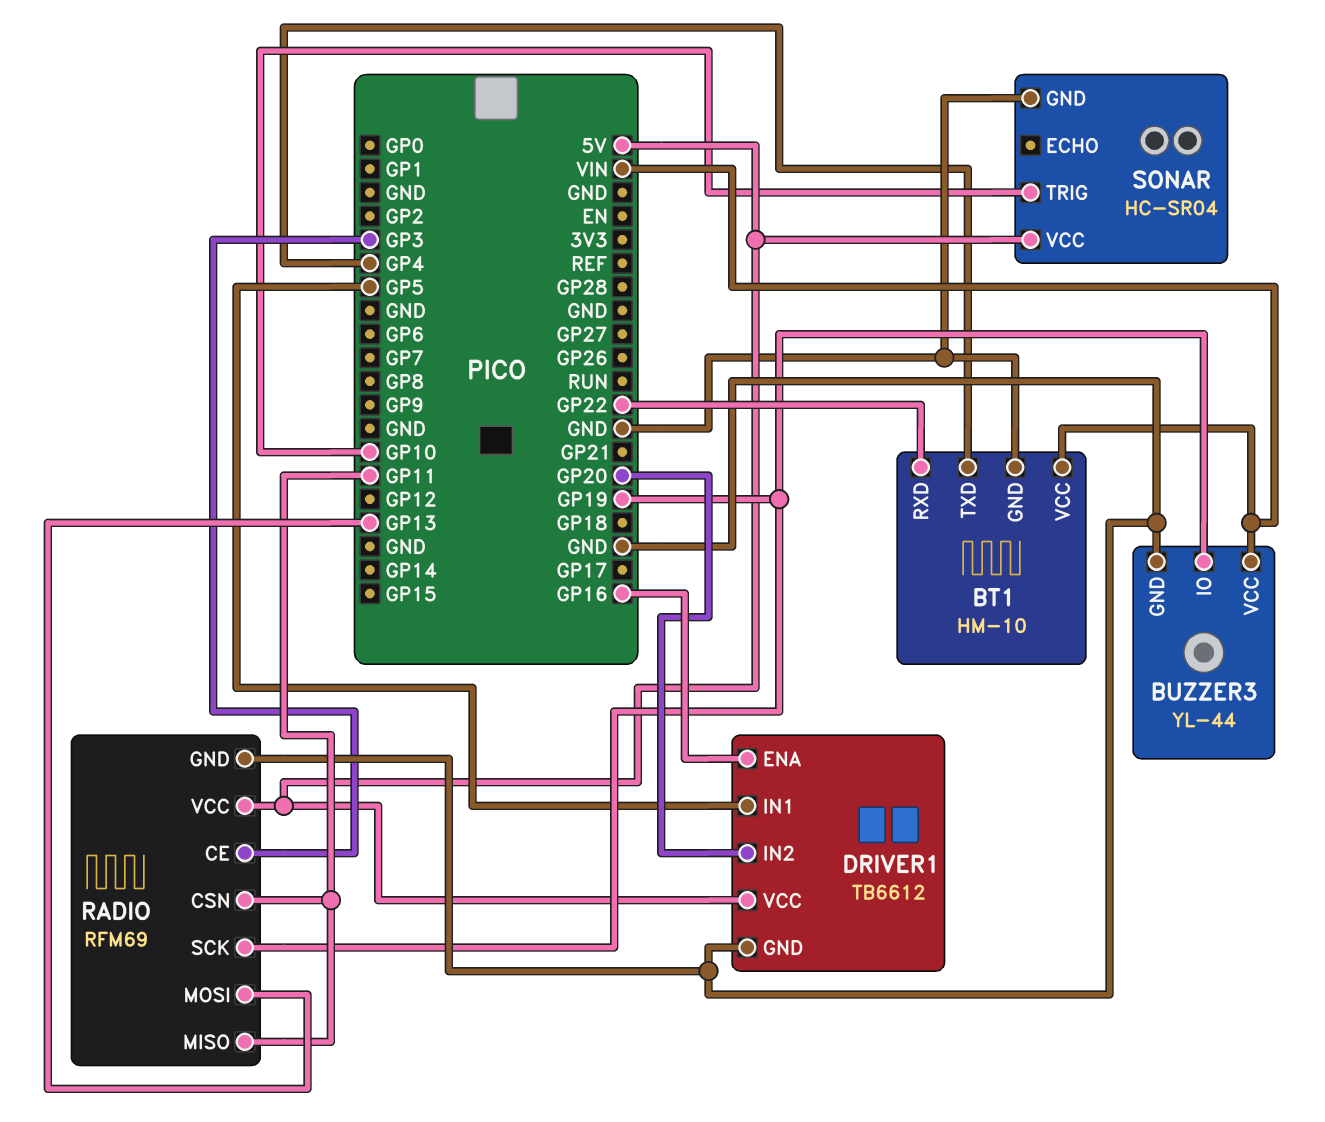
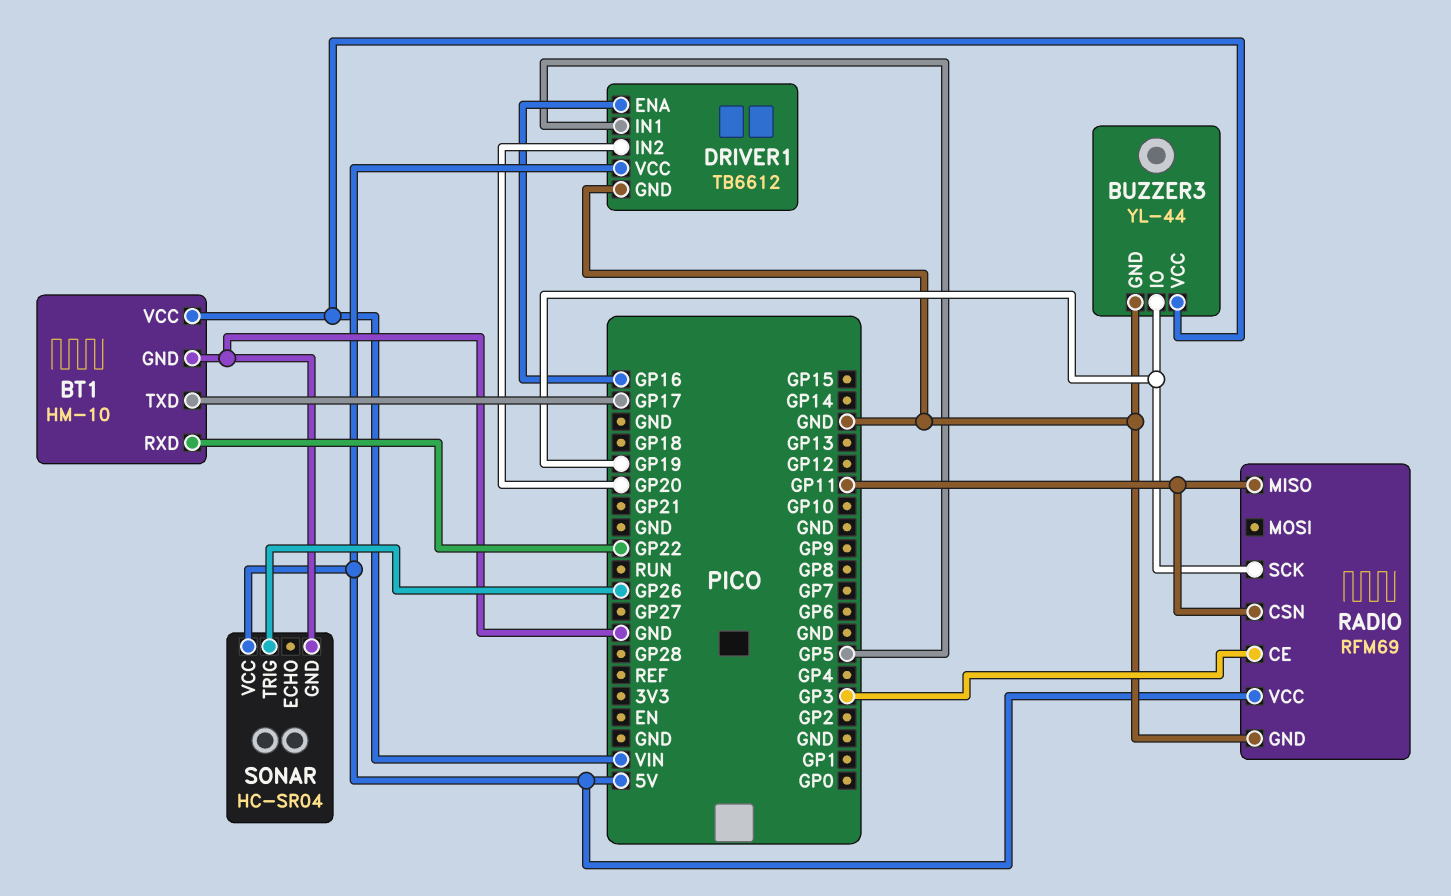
BT1 pin TXD: GP4 -> GP17
RADIO pin MOSI: GP13 -> none
SONAR pin TRIG: GP10 -> GP26

